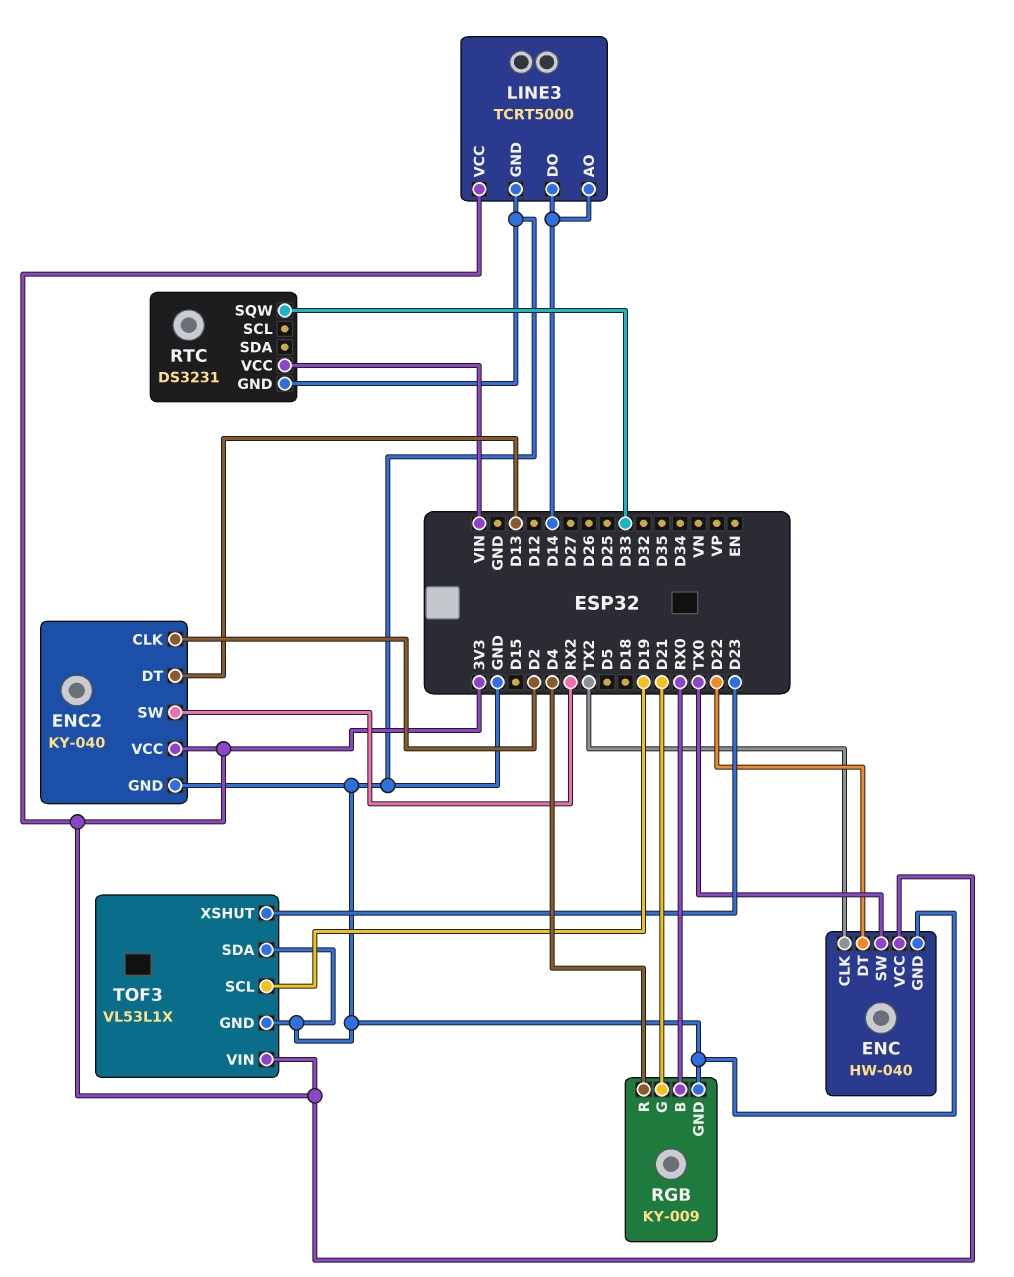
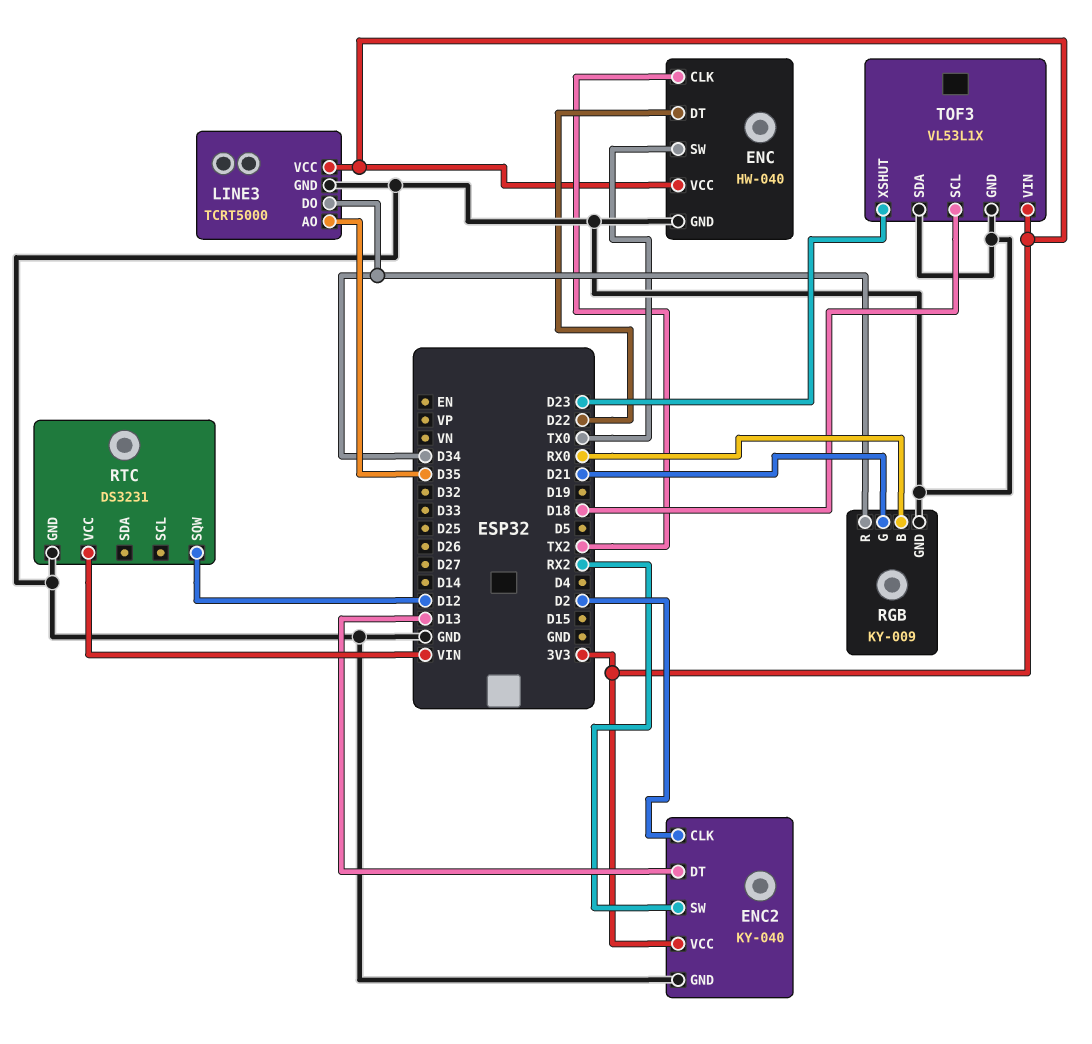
LINE3 pin AO: D14 -> D35
LINE3 pin DO: D14 -> D34
RGB pin R: D4 -> D34
RTC pin SQW: D33 -> D12
TOF3 pin SCL: D19 -> D18

